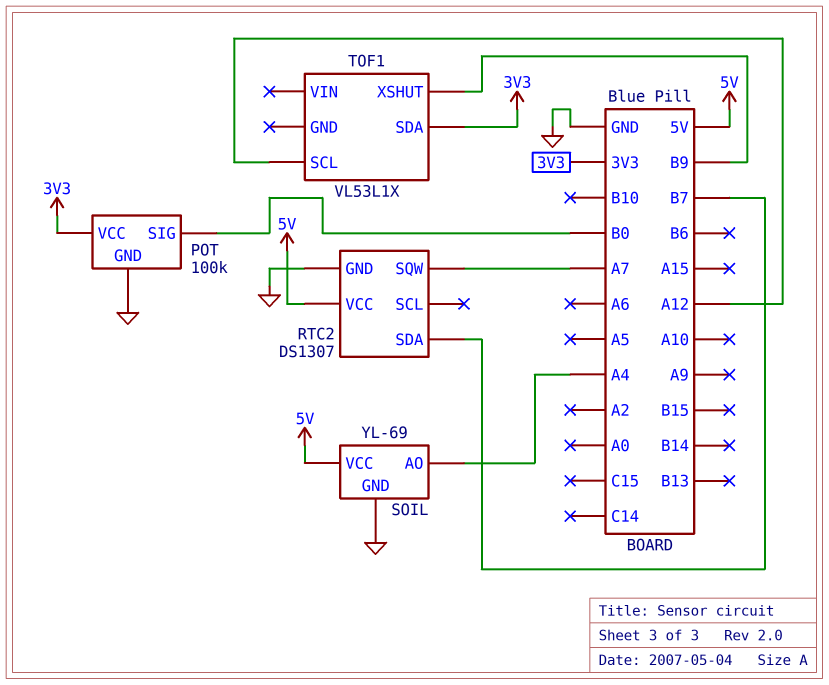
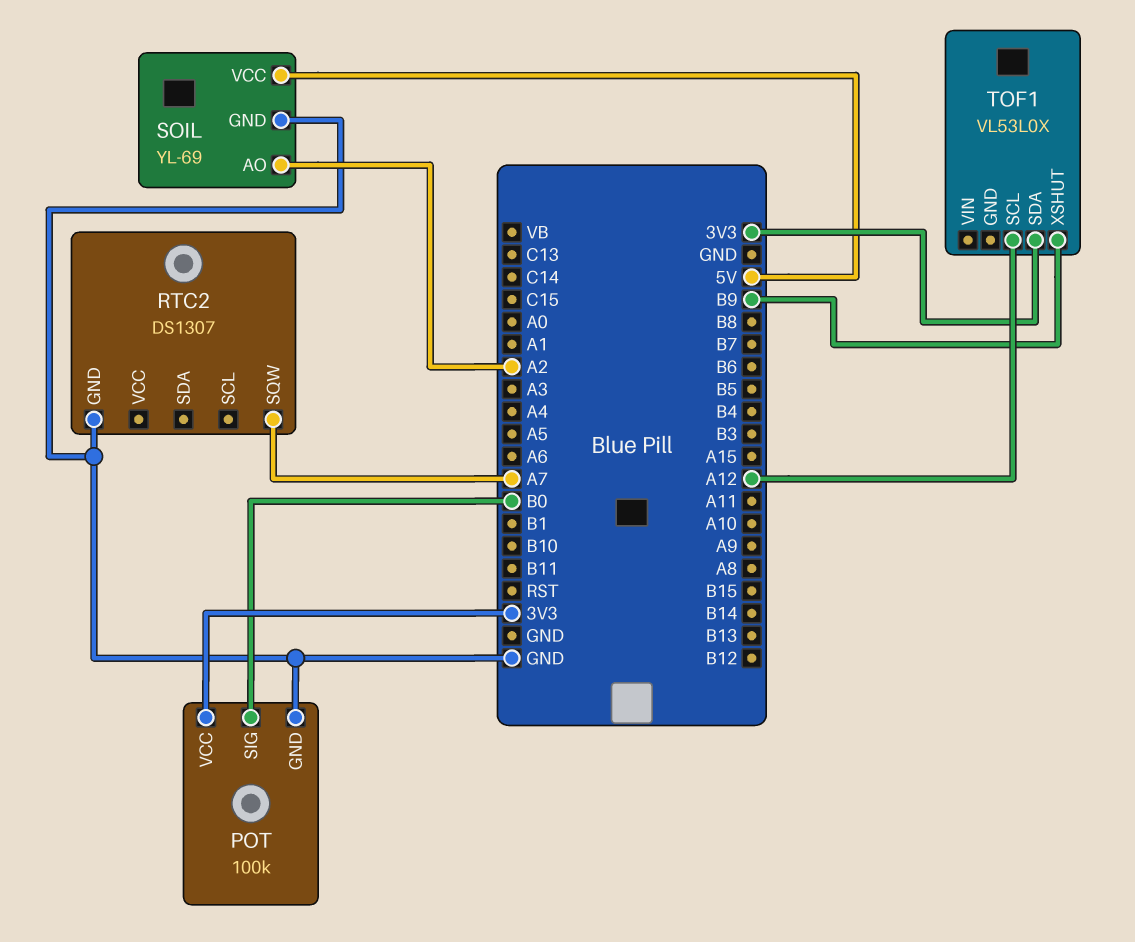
RTC2 pin SDA: B7 -> none
RTC2 pin VCC: 5V -> none
SOIL pin AO: A4 -> A2
TOF1: VL53L1X -> VL53L0X

